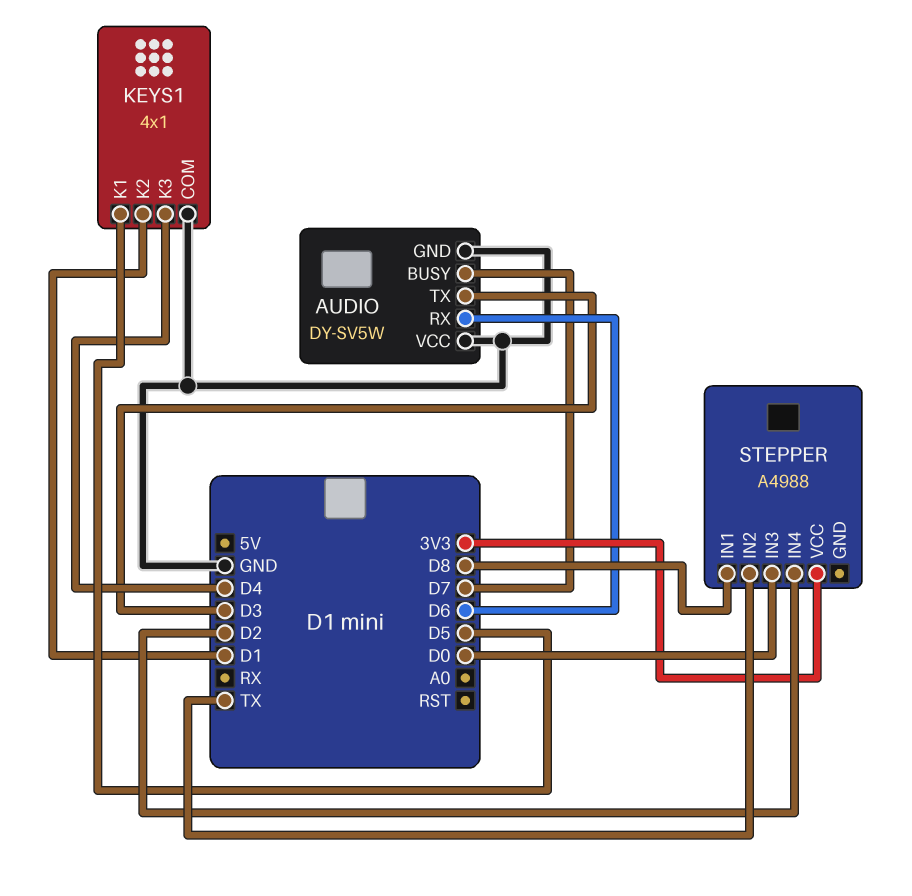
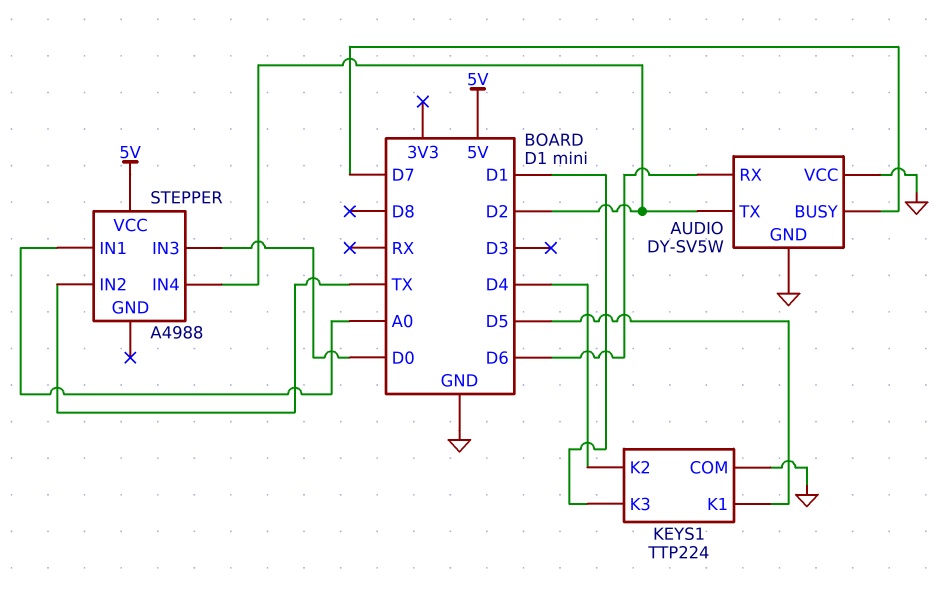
AUDIO pin TX: D3 -> D2
KEYS1: 4x1 -> TTP224
KEYS1 pin K2: D1 -> D4
KEYS1 pin K3: D4 -> D1
STEPPER pin IN1: D8 -> A0
STEPPER pin VCC: 3V3 -> 5V

